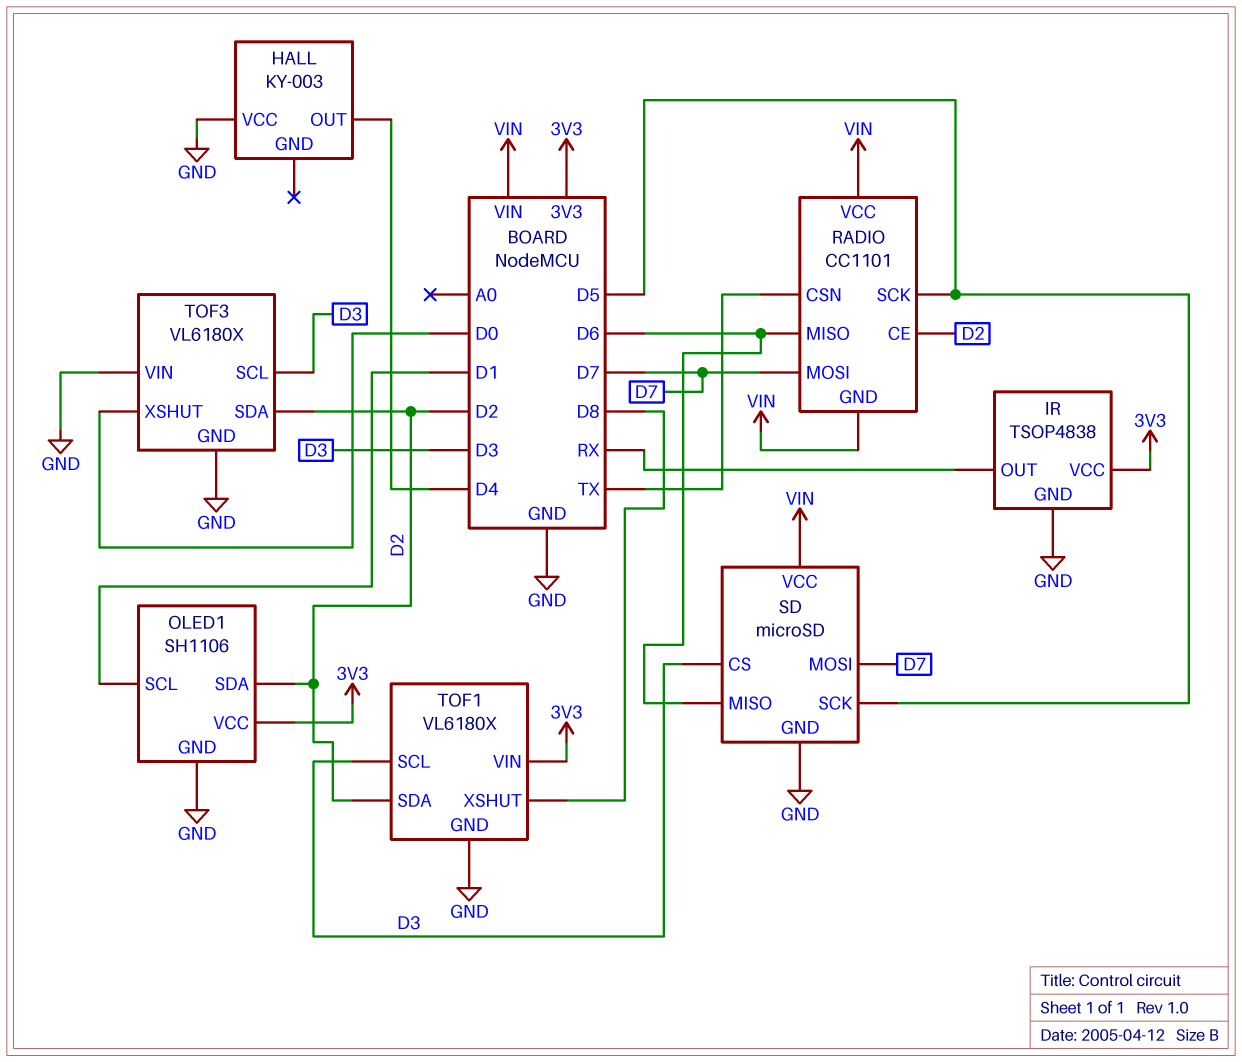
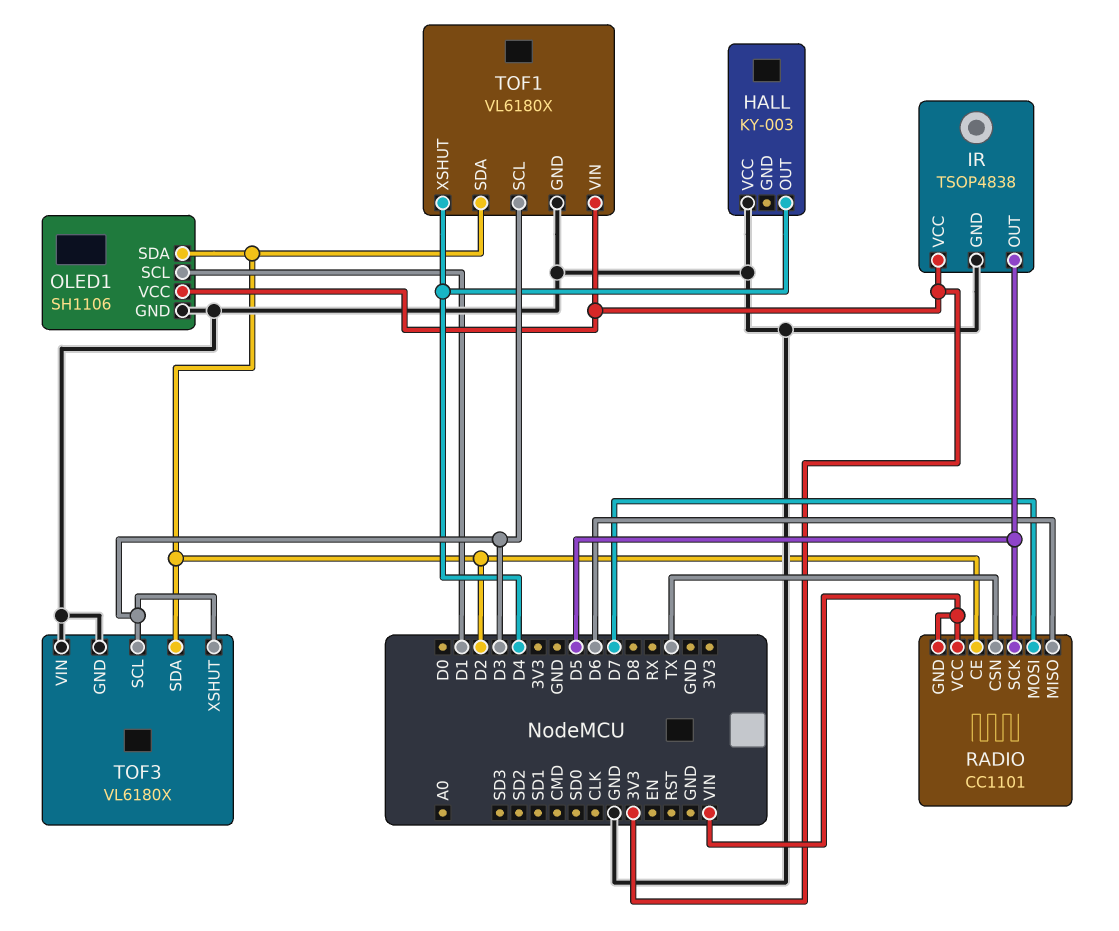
IR pin OUT: RX -> D5
SD: microSD -> none
SD pin CS: D3 -> none
SD pin GND: GND -> none
SD pin MISO: D6 -> none
SD pin MOSI: D7 -> none
SD pin SCK: D5 -> none
SD pin VCC: VIN -> none
TOF1 pin XSHUT: D8 -> D4
TOF3 pin XSHUT: D0 -> D3

